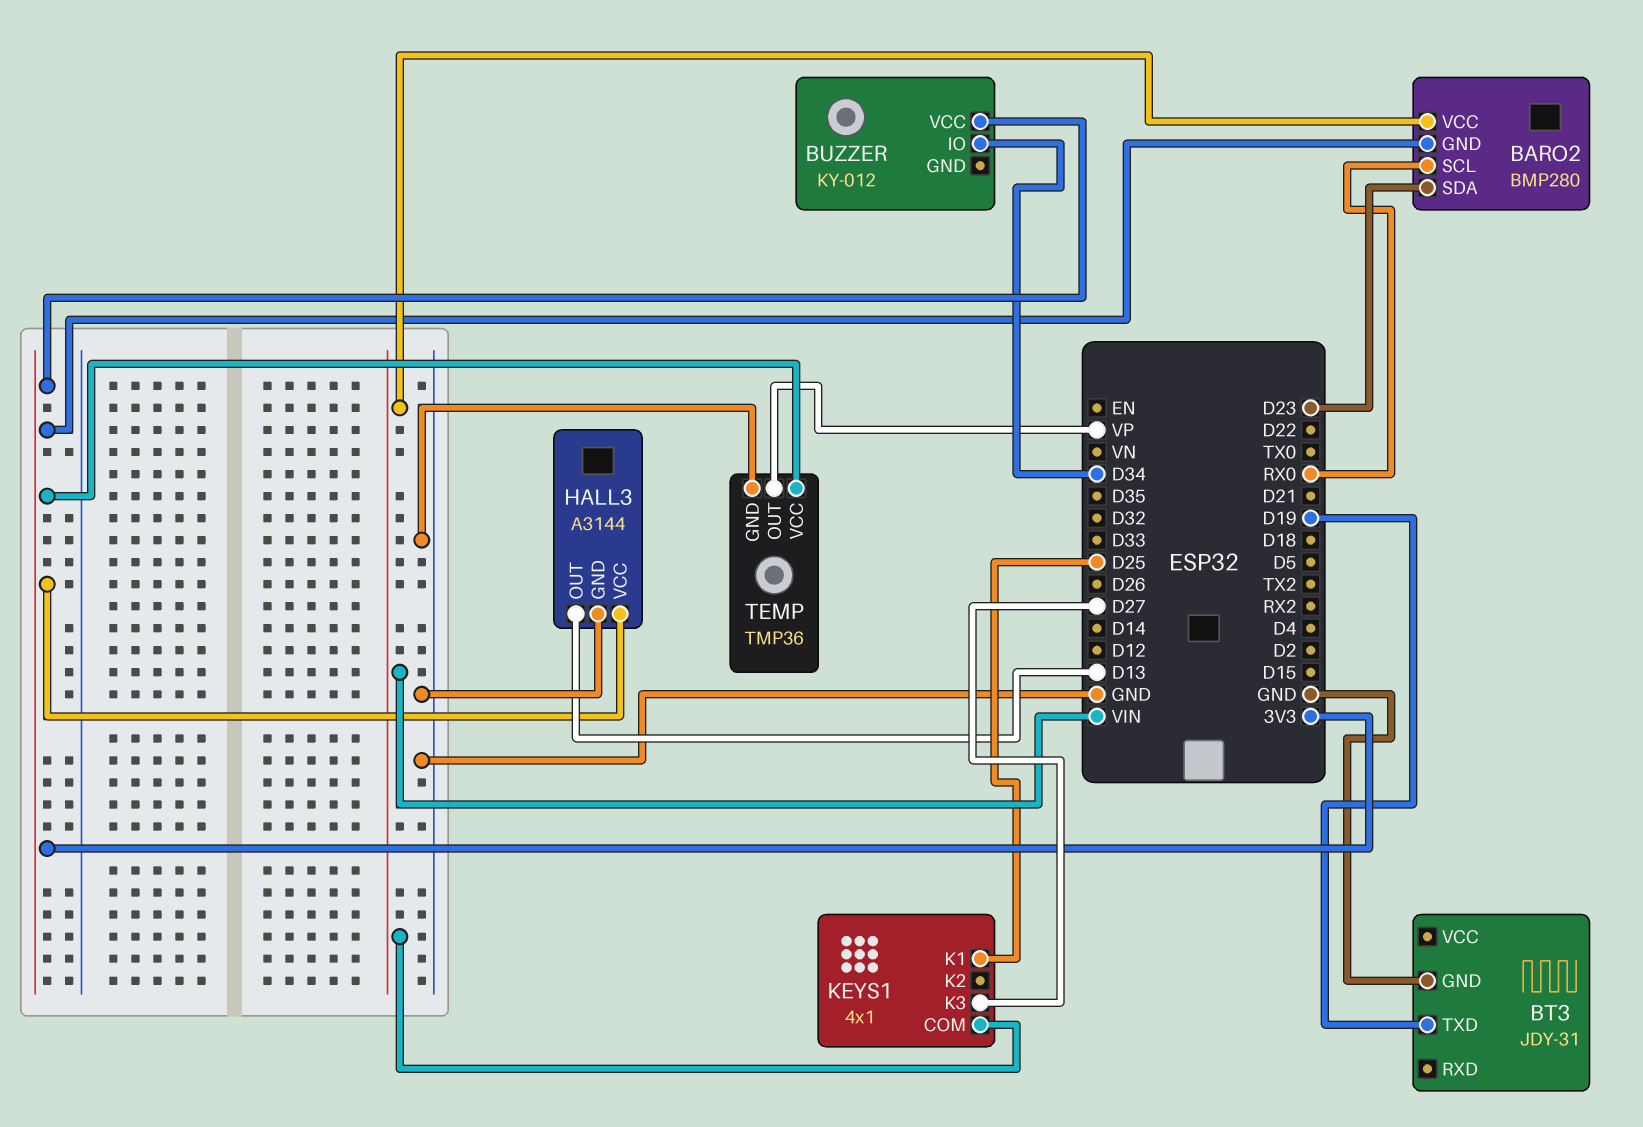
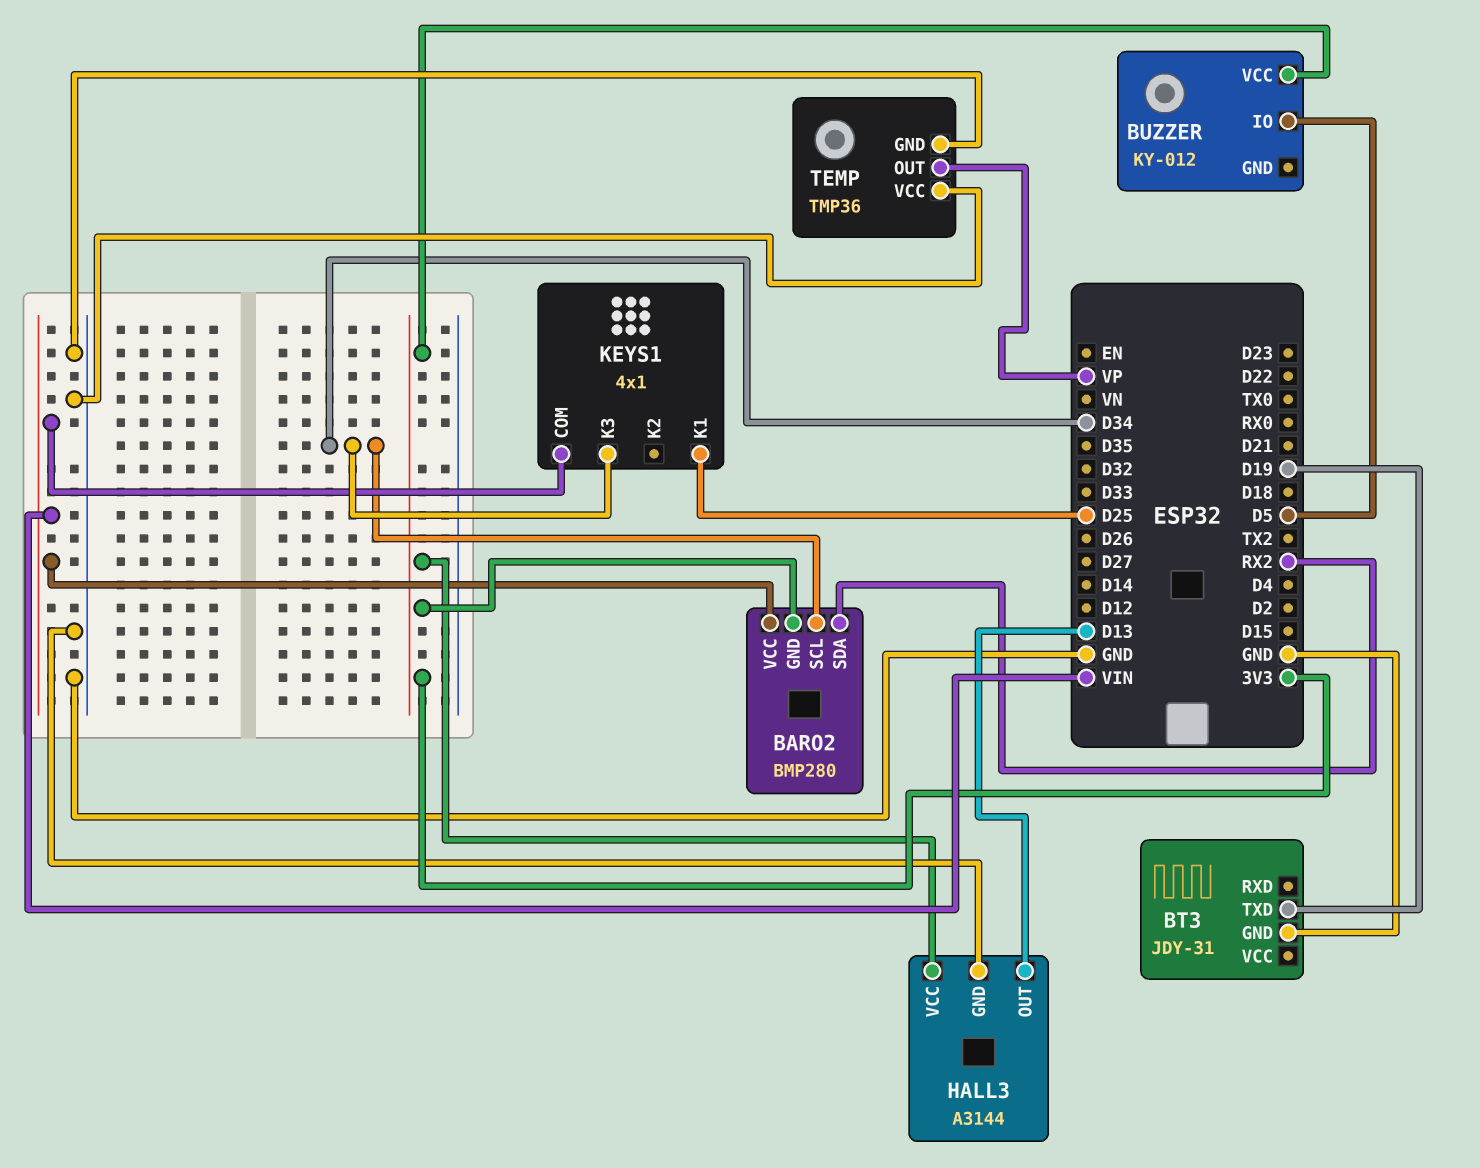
BARO2 pin SCL: RX0 -> D34
BARO2 pin SDA: D23 -> RX2
BUZZER pin IO: D34 -> D5
KEYS1 pin K3: D27 -> D34
TEMP pin VCC: 3V3 -> GND

